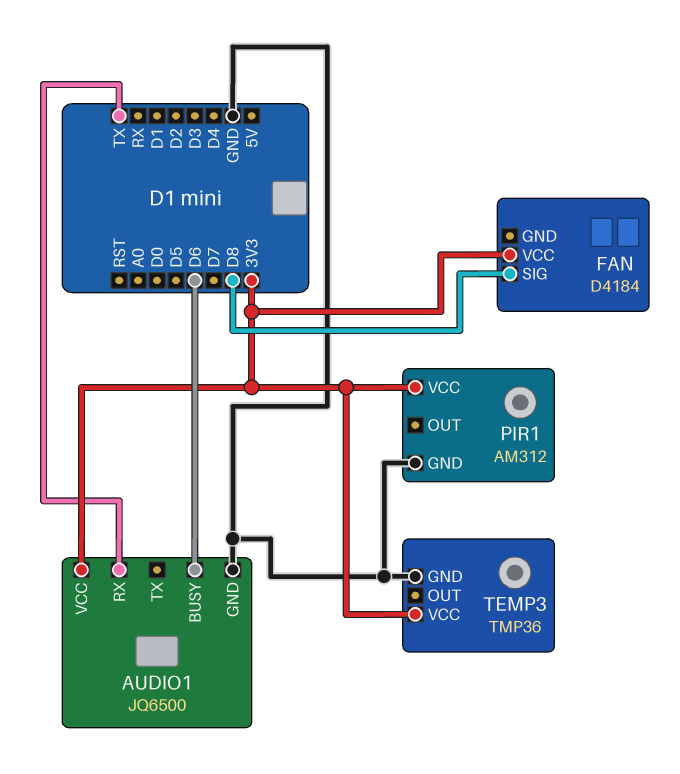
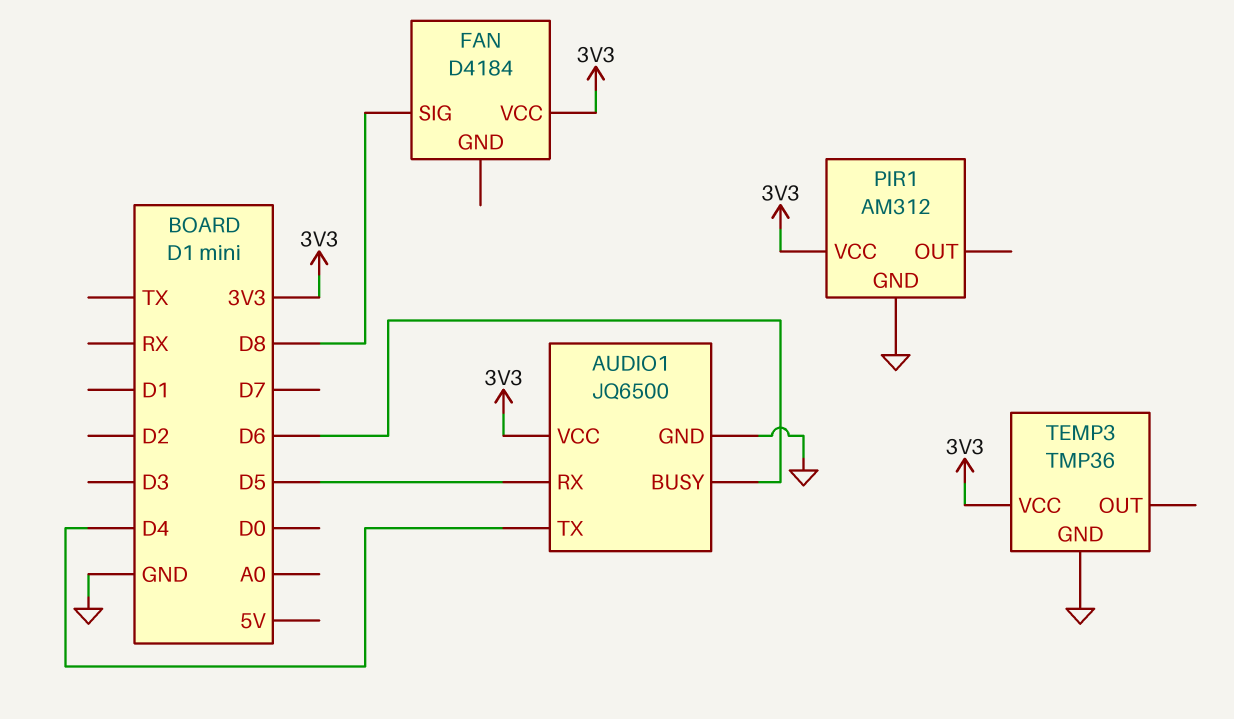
AUDIO1 pin RX: TX -> D5
AUDIO1 pin TX: none -> D4

